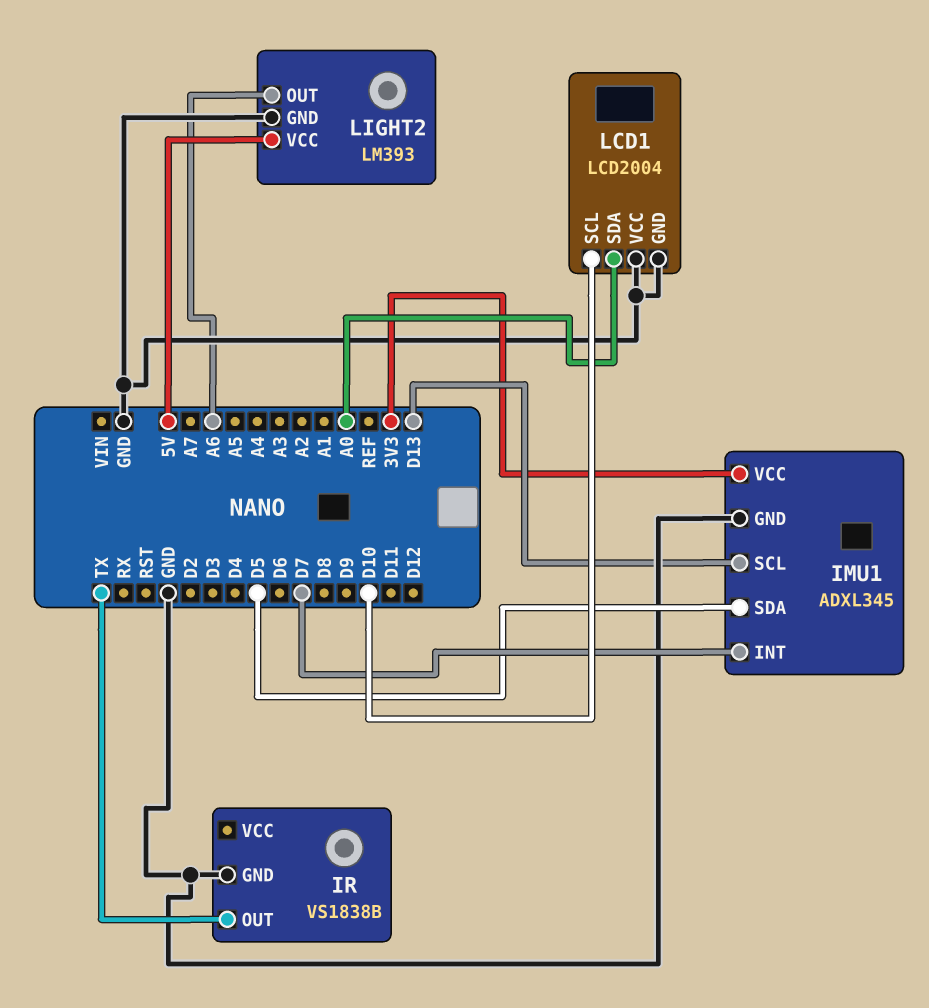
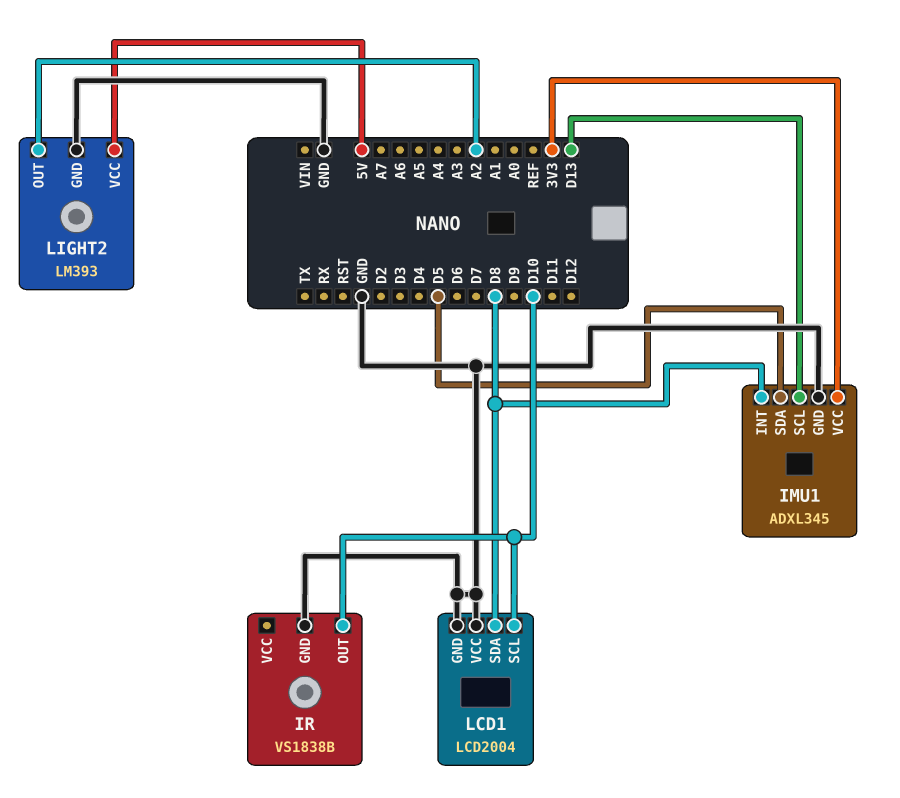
IMU1 pin INT: D7 -> D8
IR pin OUT: TX -> D10
LCD1 pin SDA: A0 -> D8
LIGHT2 pin OUT: A6 -> A2

